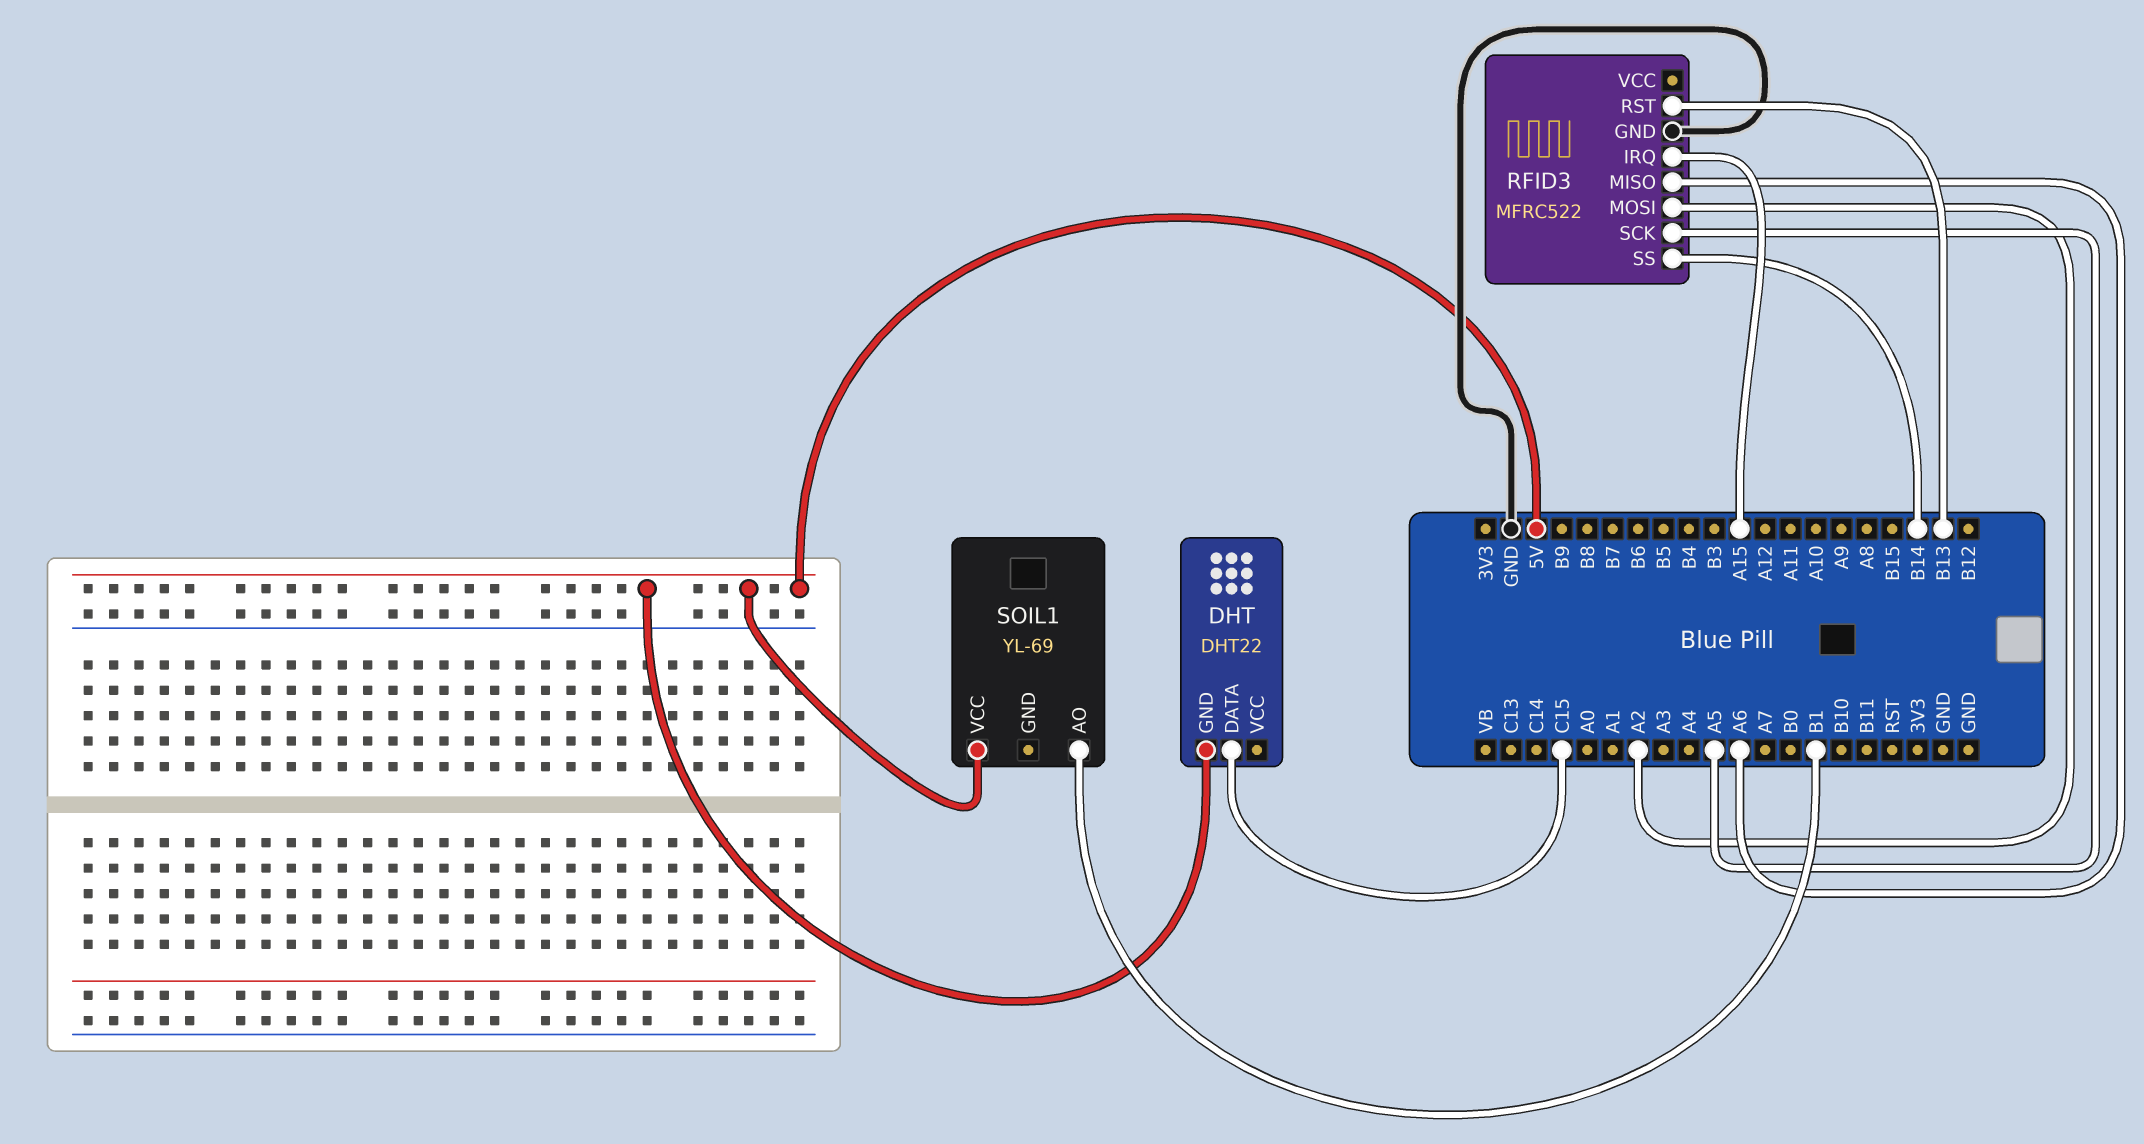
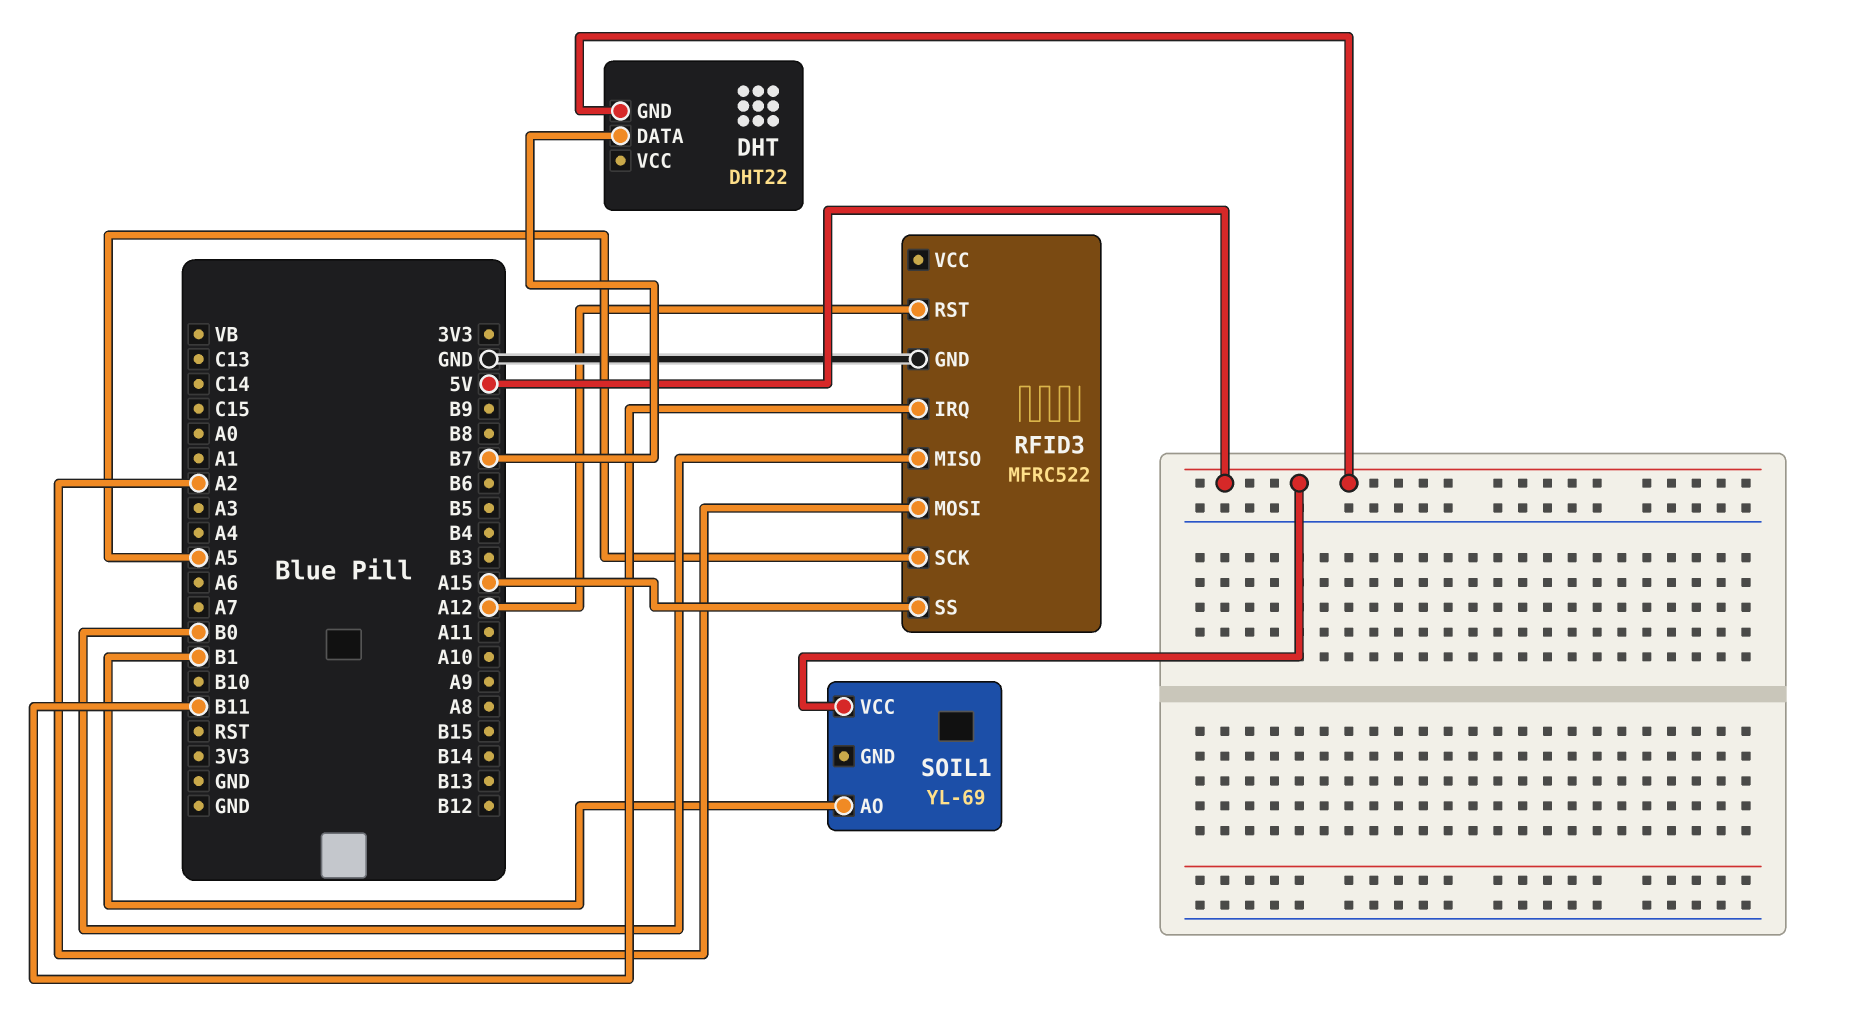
DHT pin DATA: C15 -> B7
RFID3 pin IRQ: A15 -> B11
RFID3 pin MISO: A6 -> B0
RFID3 pin RST: B13 -> A12
RFID3 pin SS: B14 -> A15

